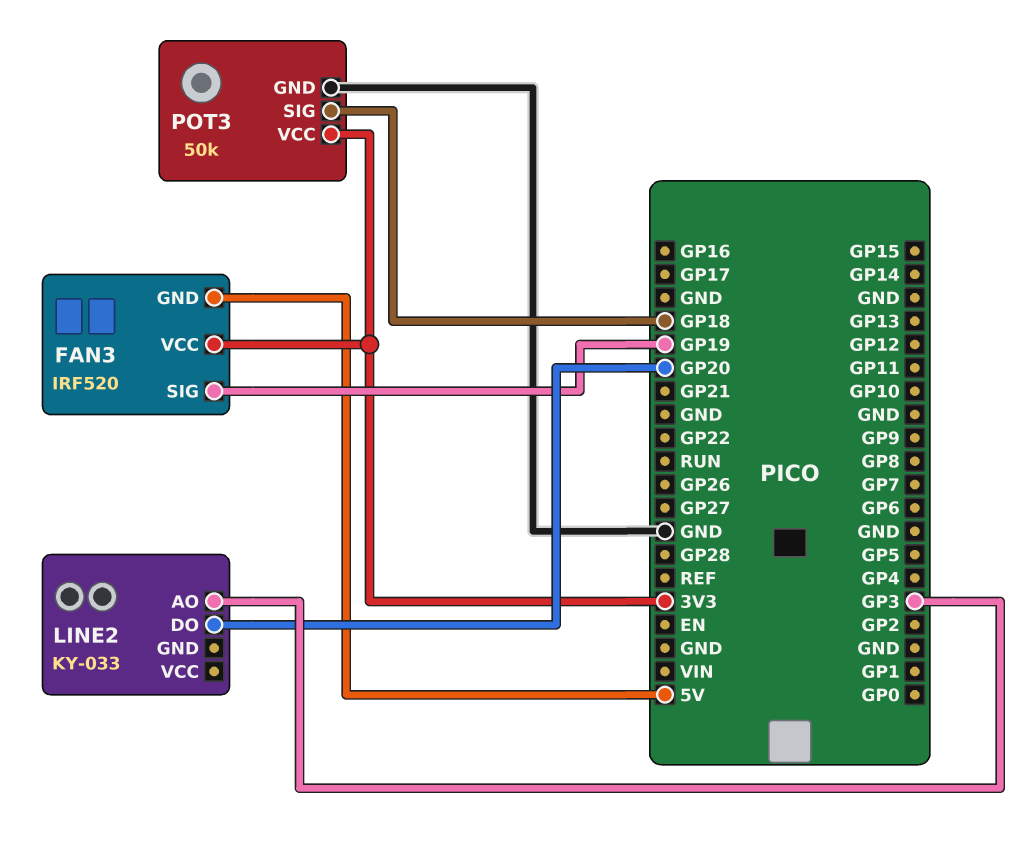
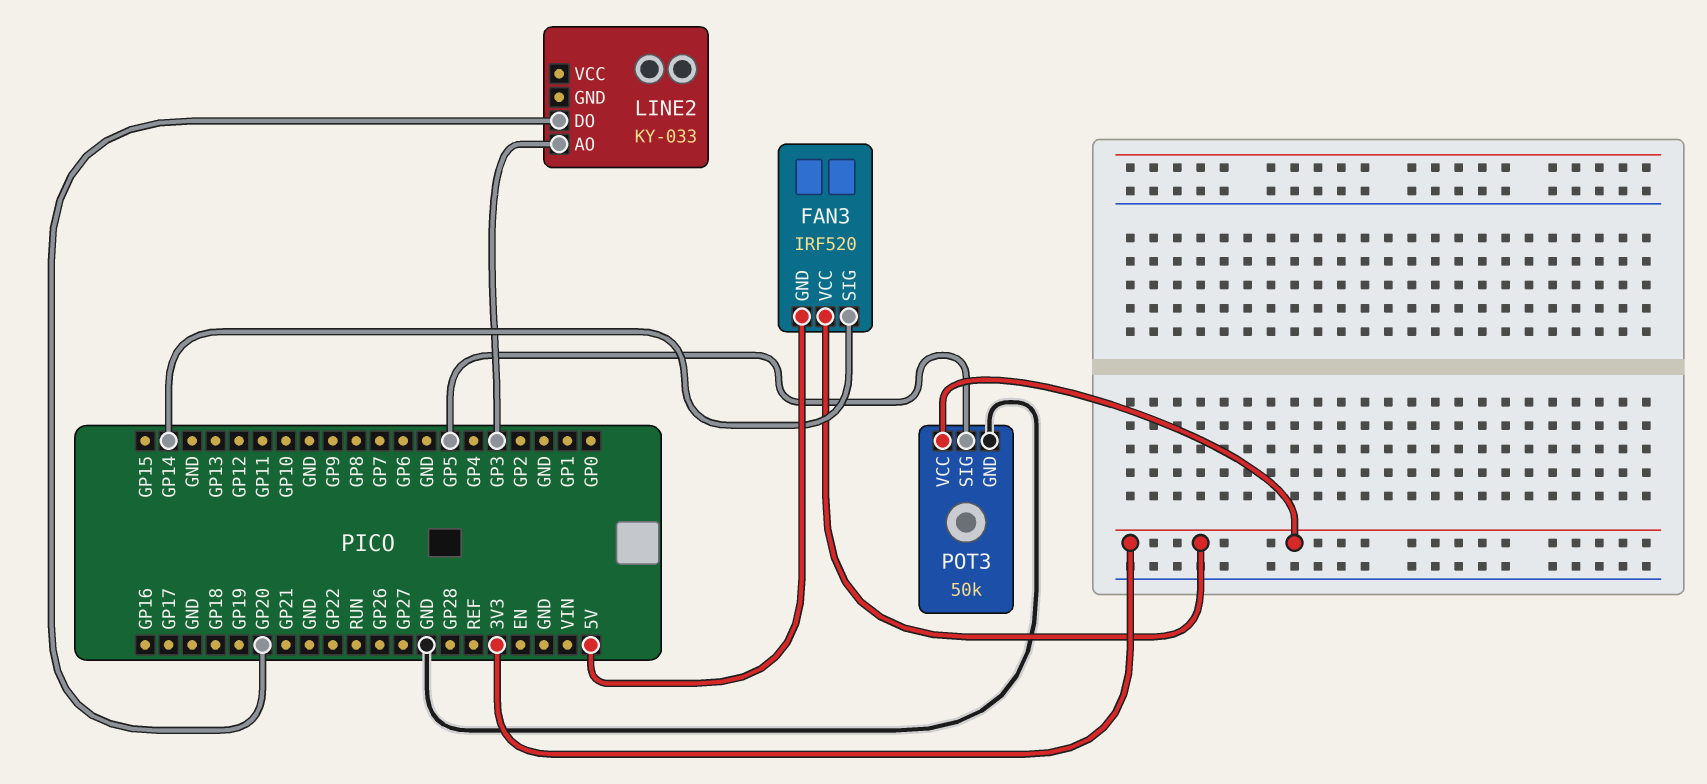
FAN3 pin SIG: GP19 -> GP14
POT3 pin SIG: GP18 -> GP5

